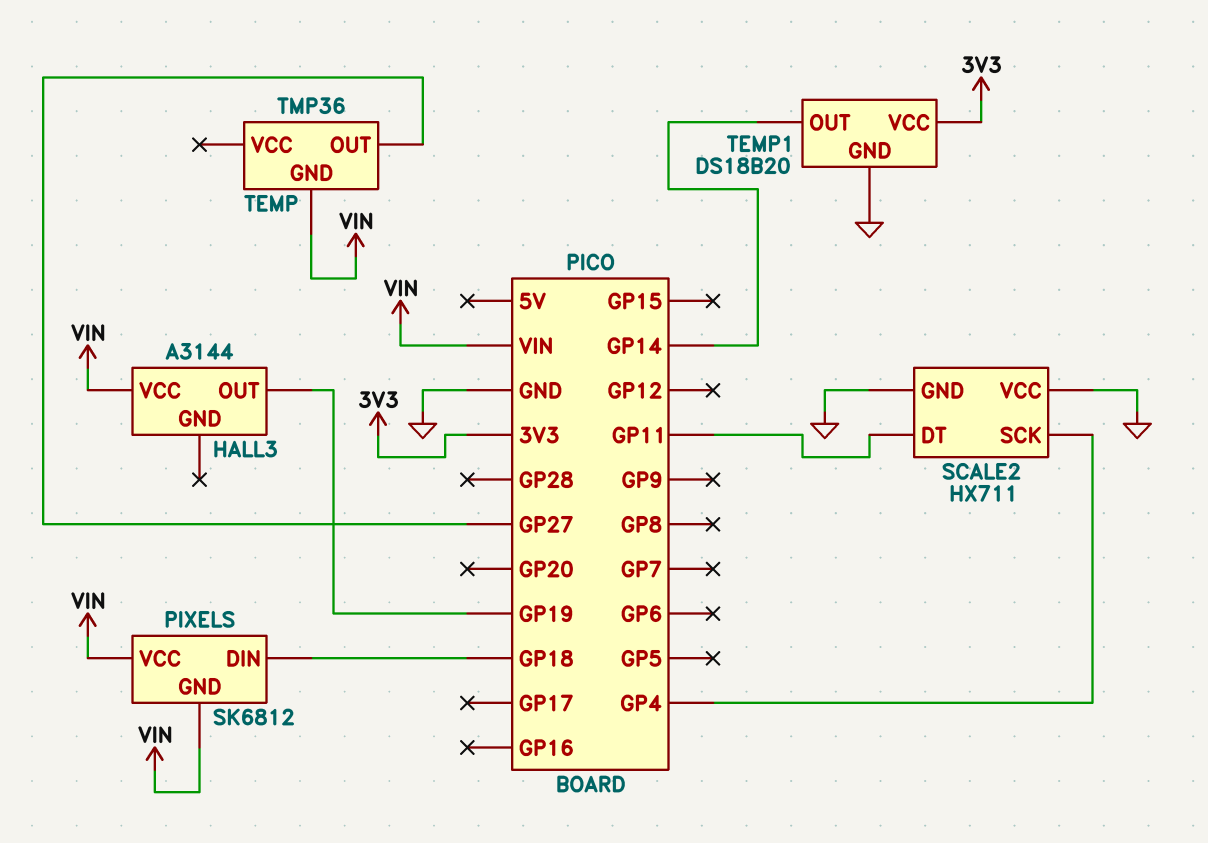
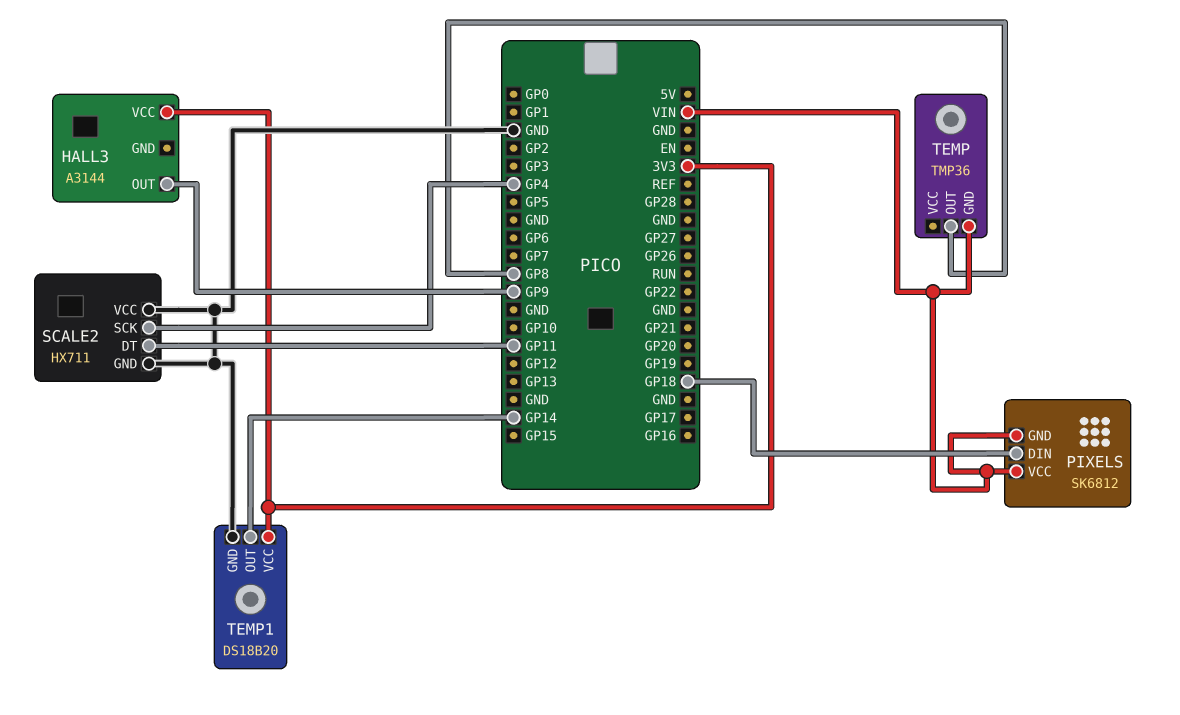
HALL3 pin OUT: GP19 -> GP9
HALL3 pin VCC: VIN -> 3V3
TEMP pin OUT: GP27 -> GP8

